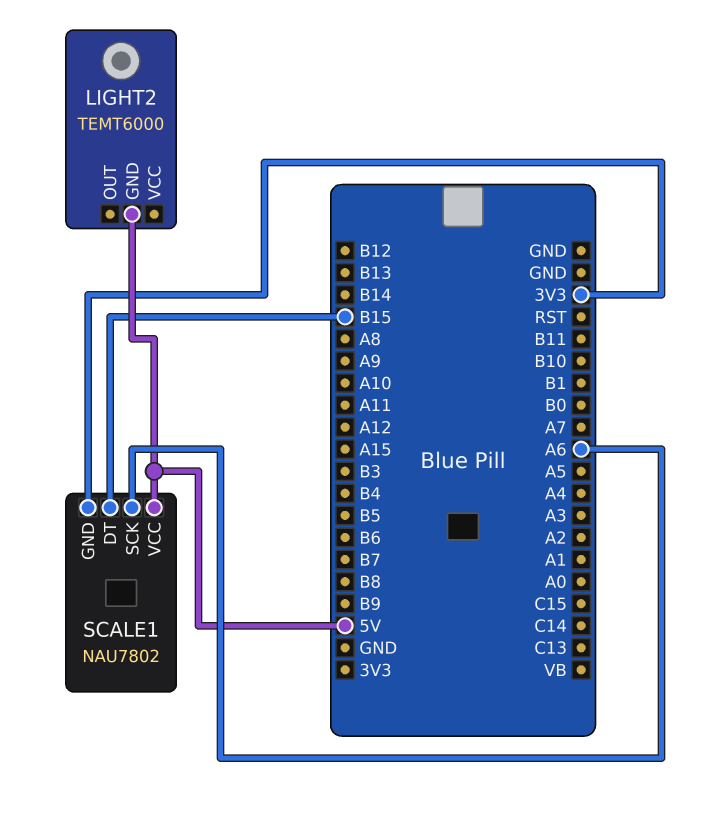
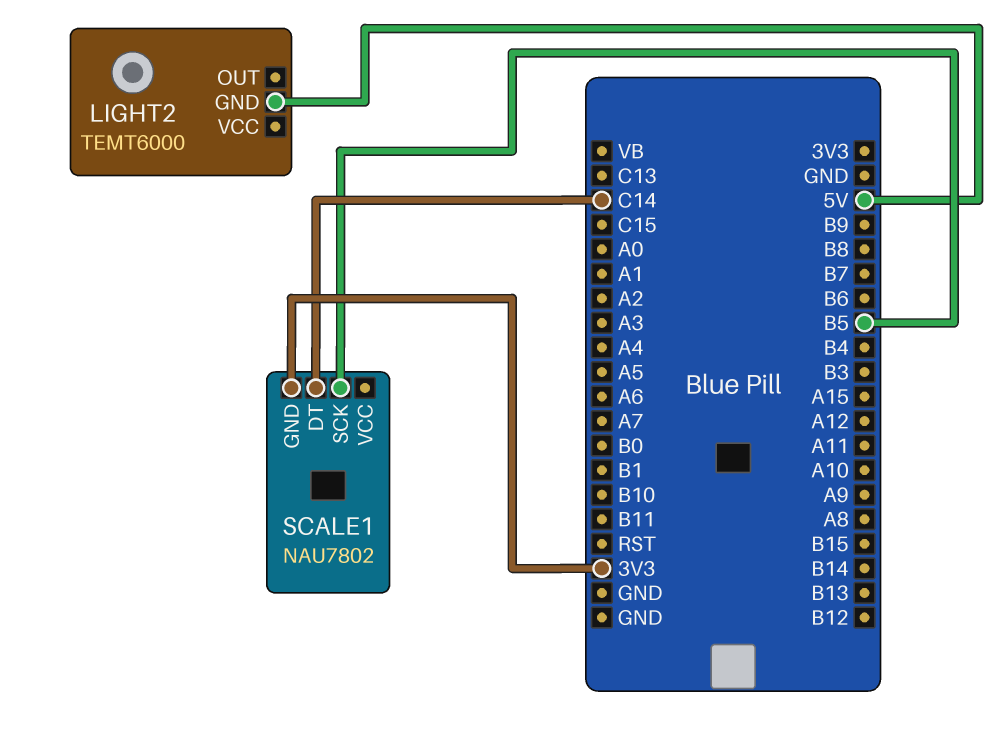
SCALE1 pin DT: B15 -> C14
SCALE1 pin SCK: A6 -> B5
SCALE1 pin VCC: 5V -> none

